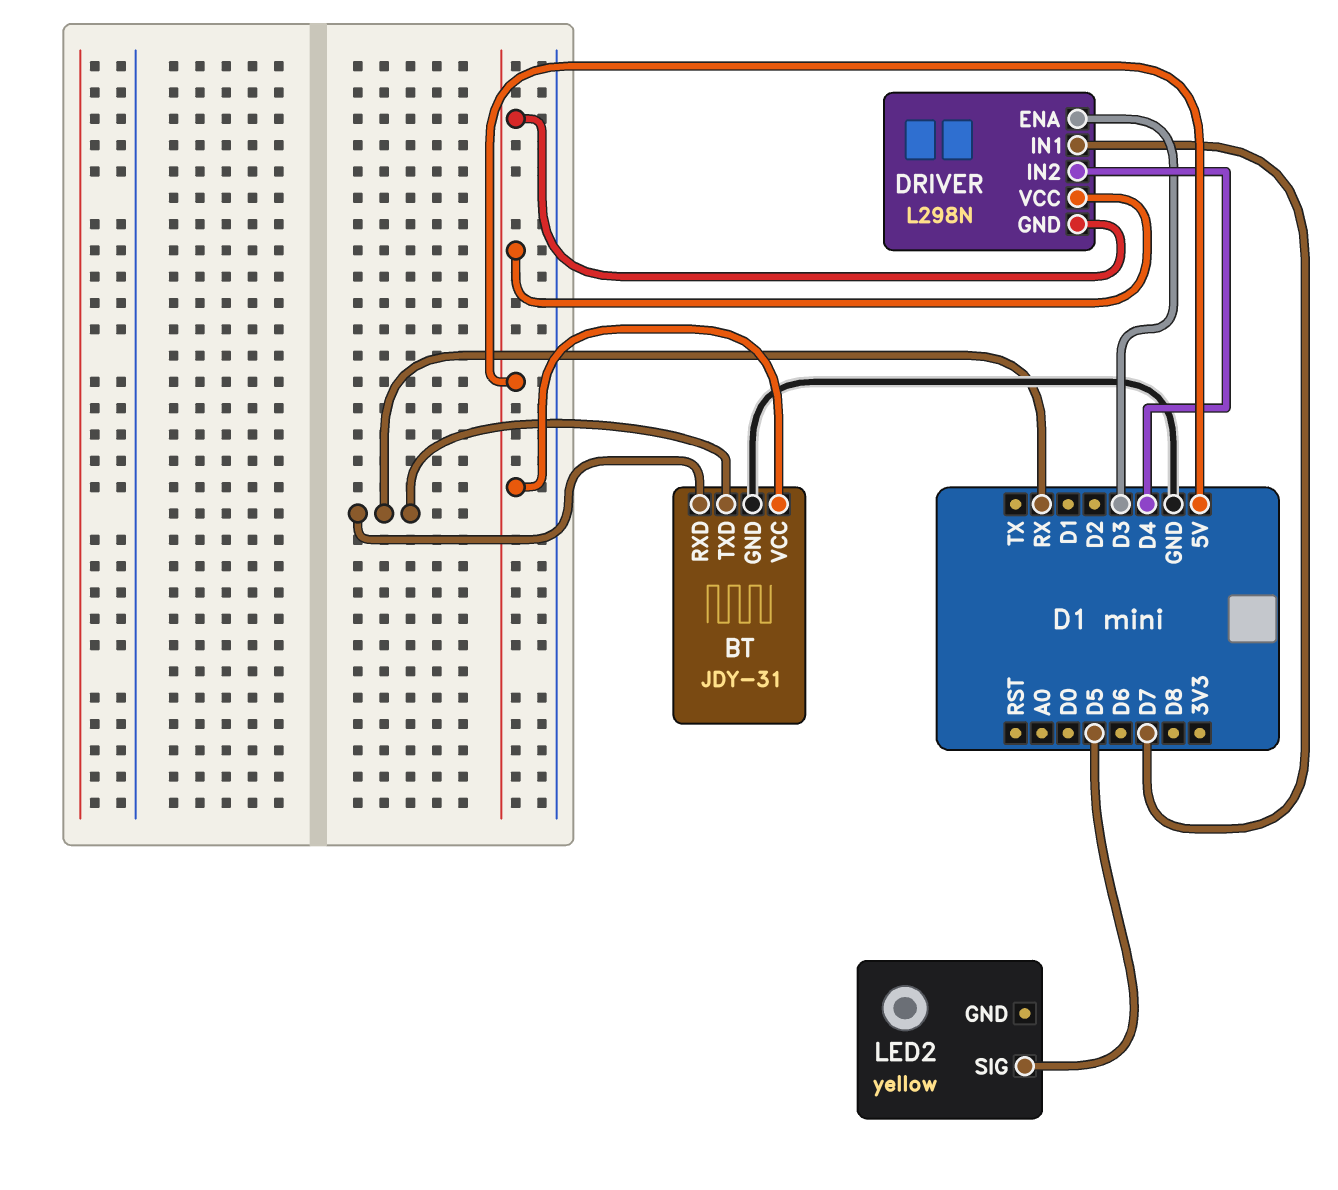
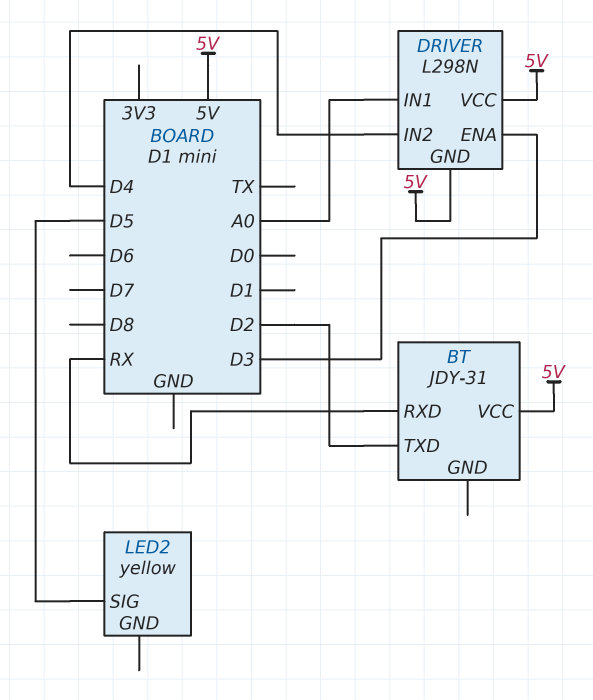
BT pin GND: GND -> none
BT pin TXD: RX -> D2
DRIVER pin IN1: D7 -> A0

